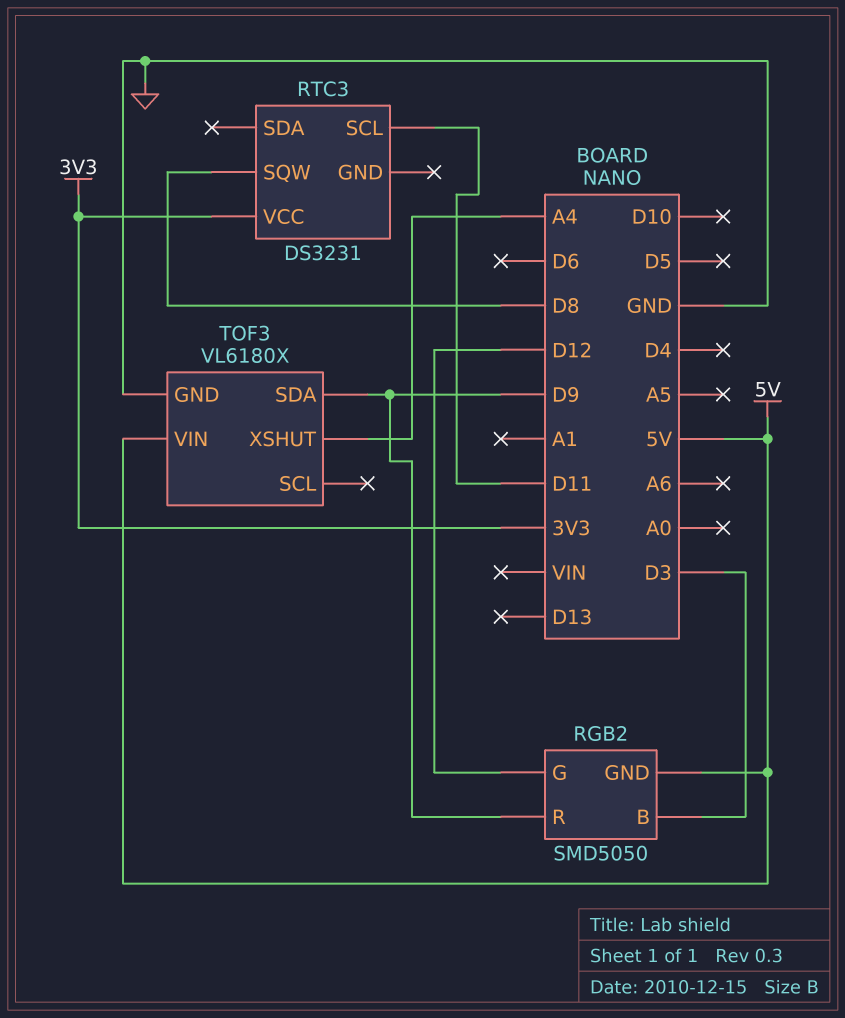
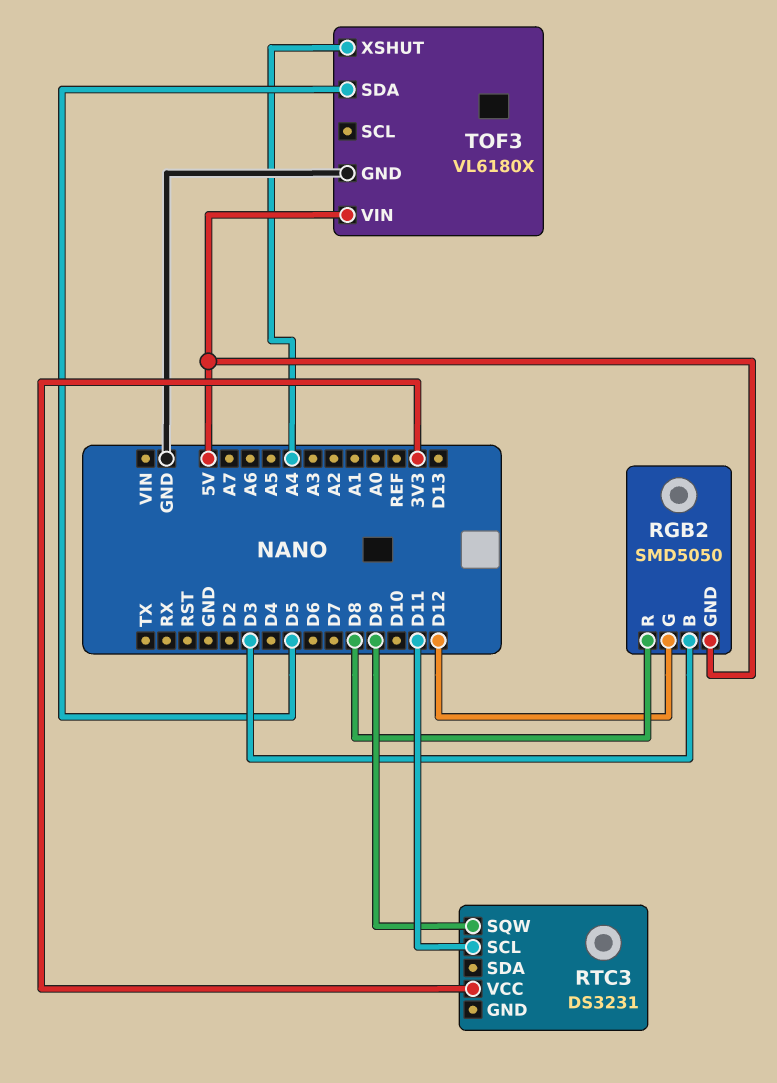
RGB2 pin R: D9 -> D8
RTC3 pin SQW: D8 -> D9
TOF3 pin SDA: D9 -> D5

